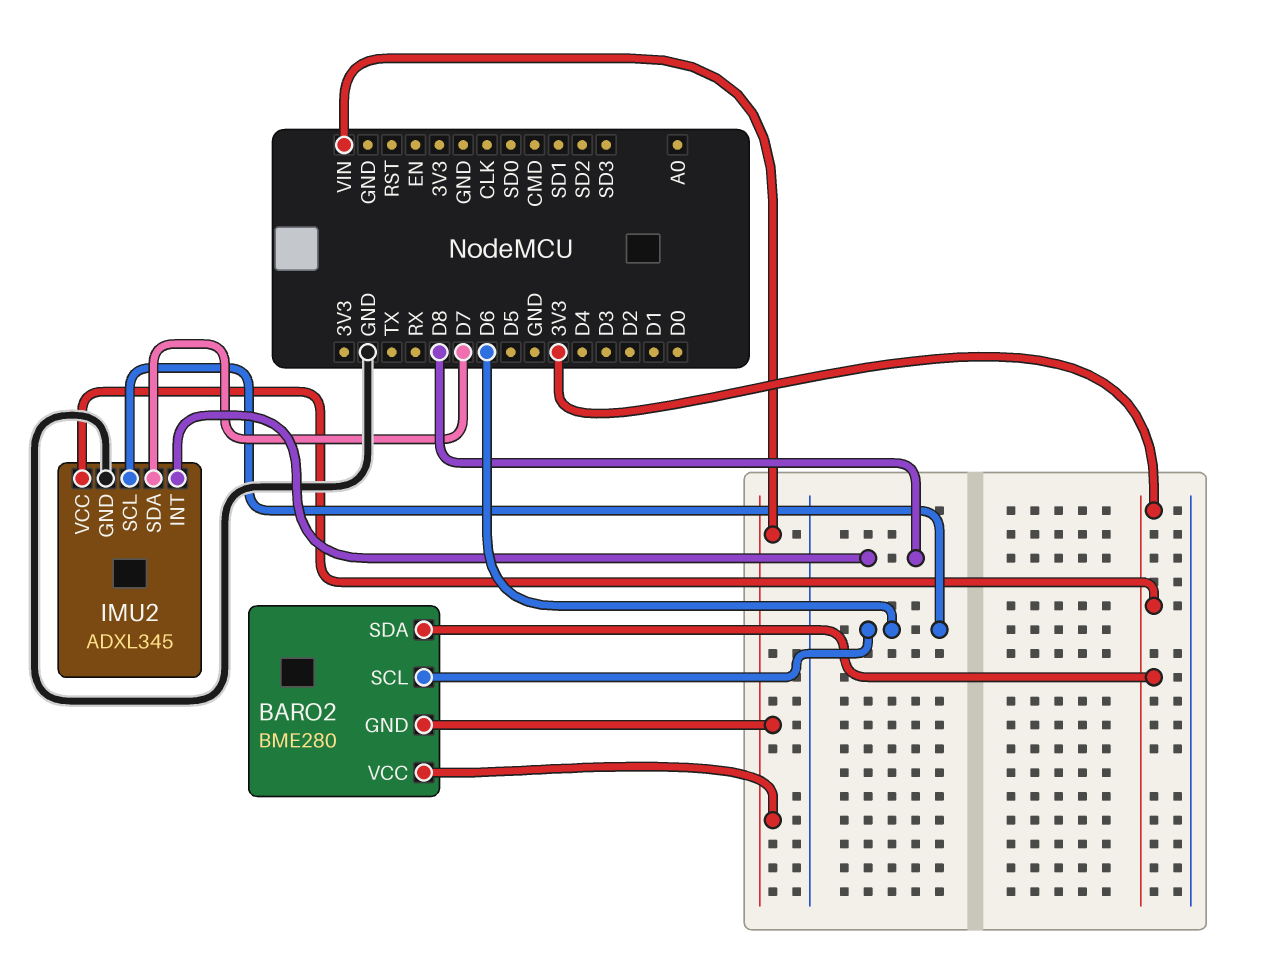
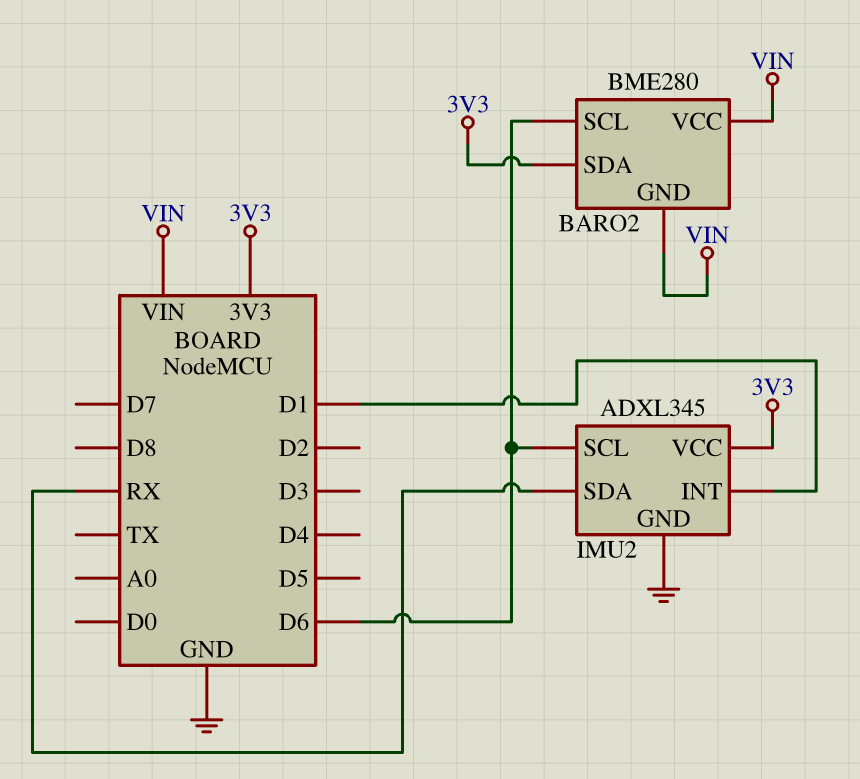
IMU2 pin INT: D8 -> D1
IMU2 pin SDA: D7 -> RX

